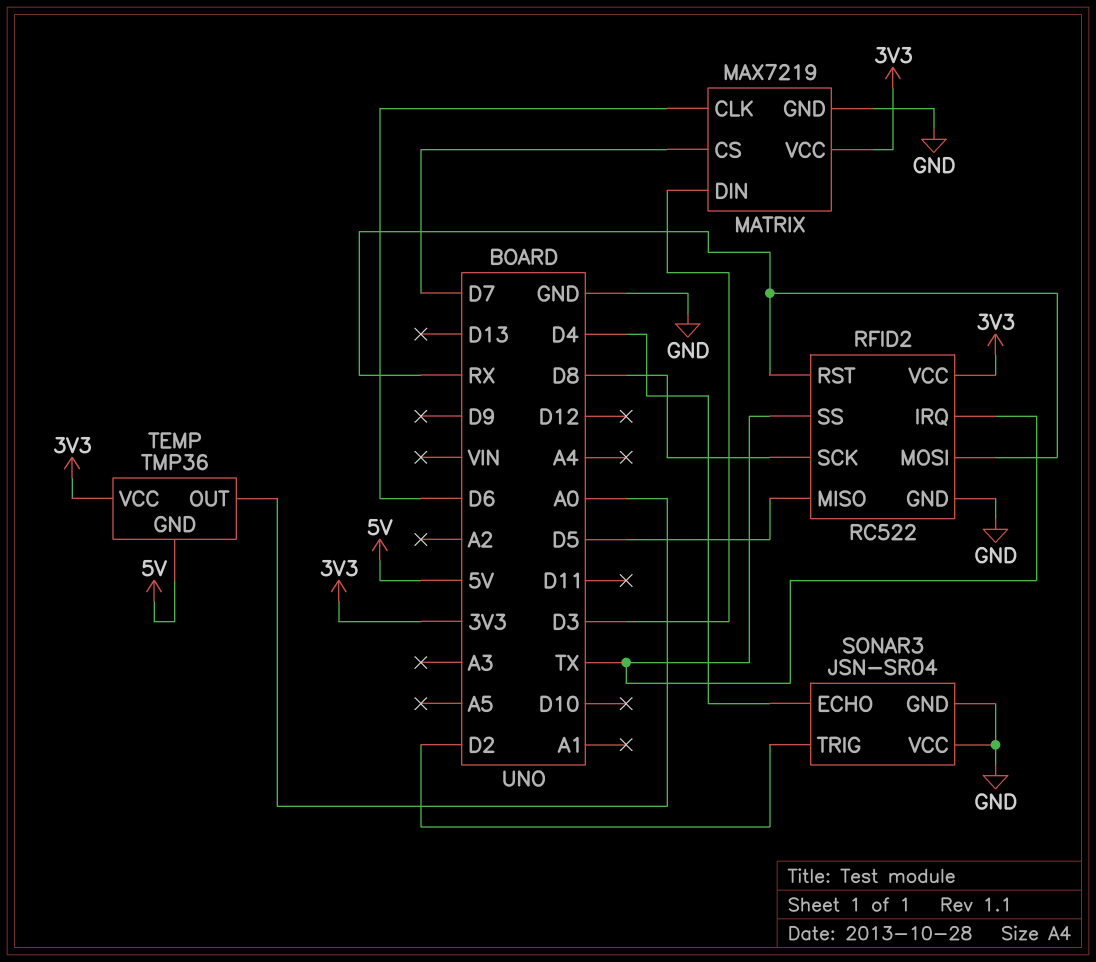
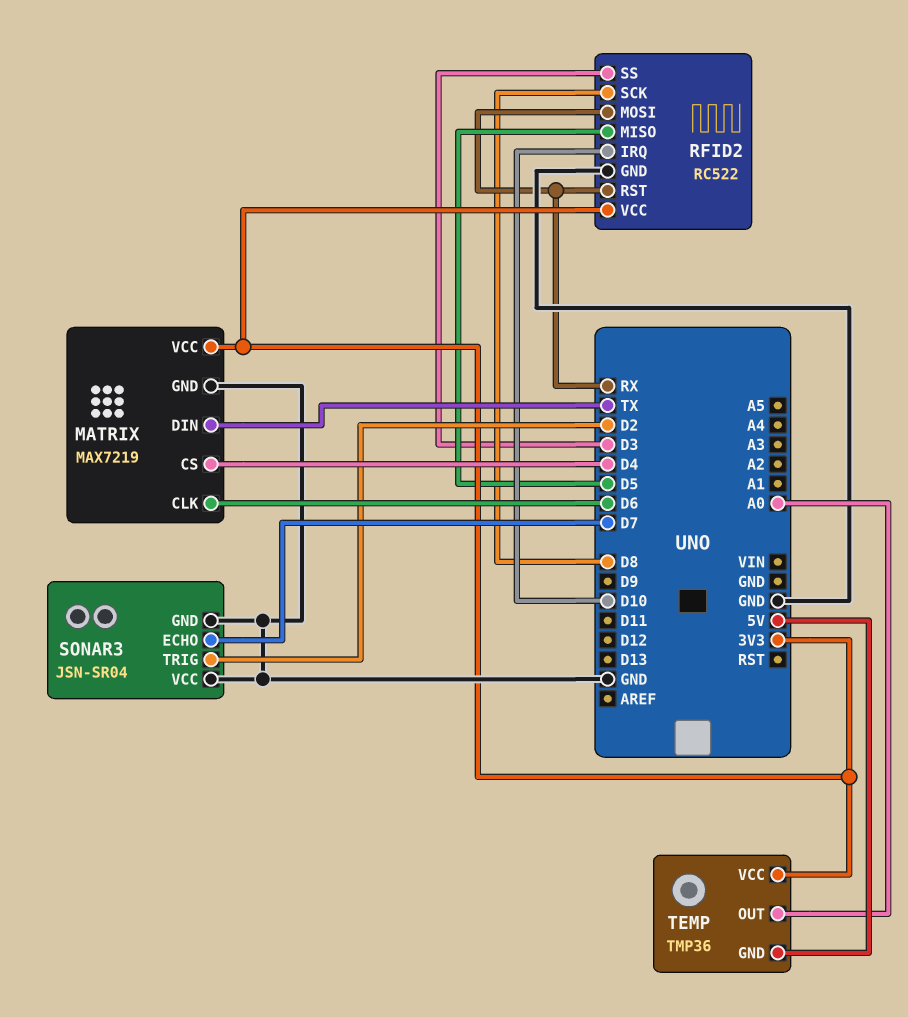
MATRIX pin CS: D7 -> D4
MATRIX pin DIN: D3 -> TX
RFID2 pin IRQ: TX -> D10
RFID2 pin SS: TX -> D3
SONAR3 pin ECHO: D4 -> D7

